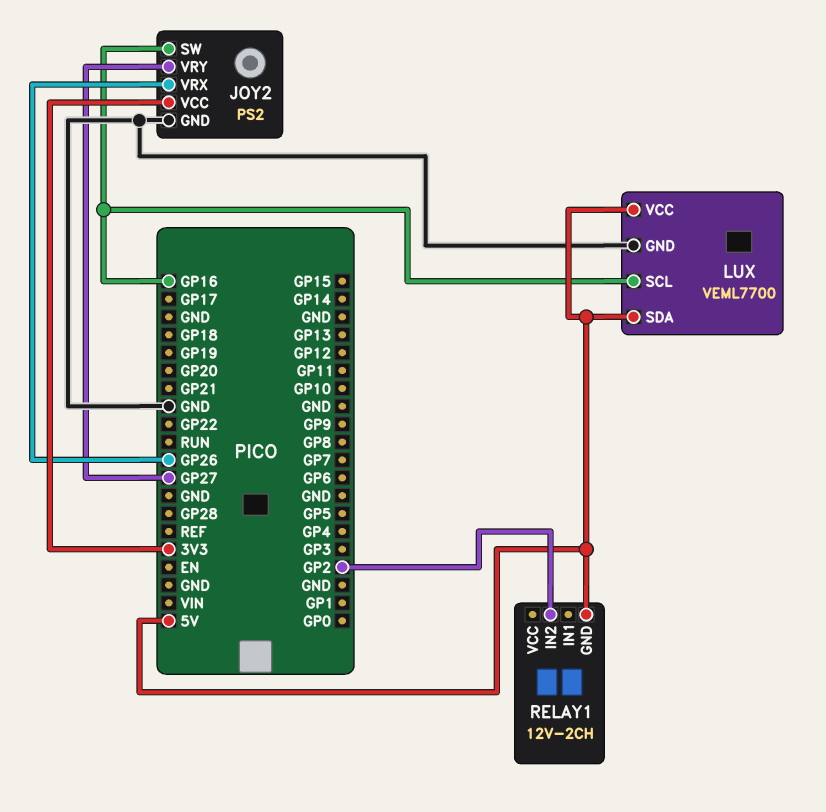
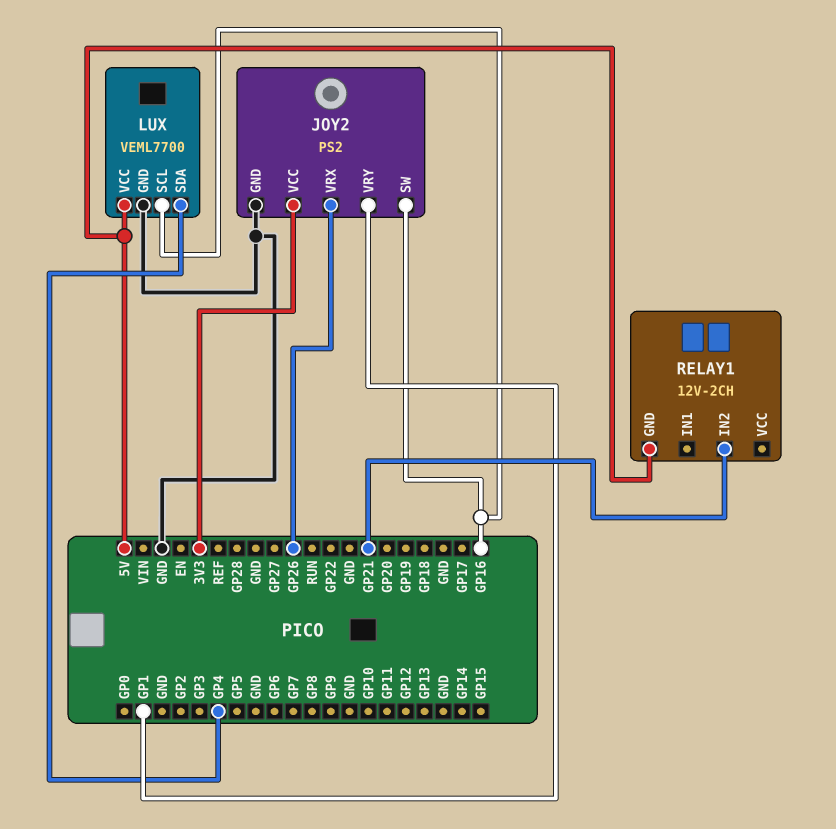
JOY2 pin VRY: GP27 -> GP1
LUX pin SDA: 5V -> GP4
RELAY1 pin IN2: GP2 -> GP21

